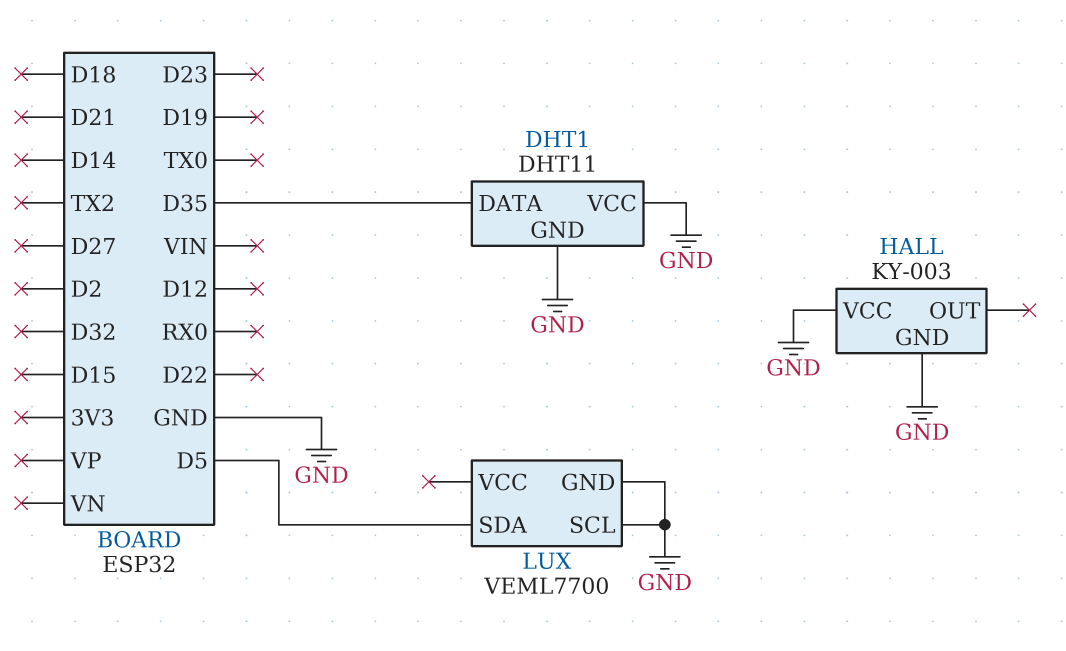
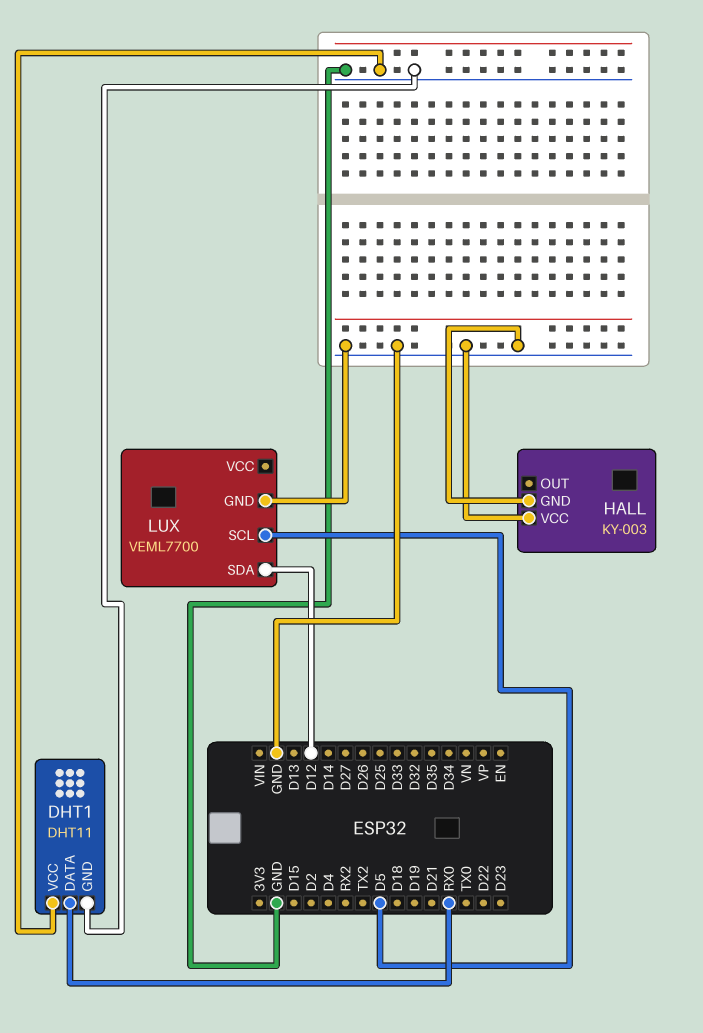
DHT1 pin DATA: D35 -> RX0
LUX pin SCL: GND -> D5
LUX pin SDA: D5 -> D12

